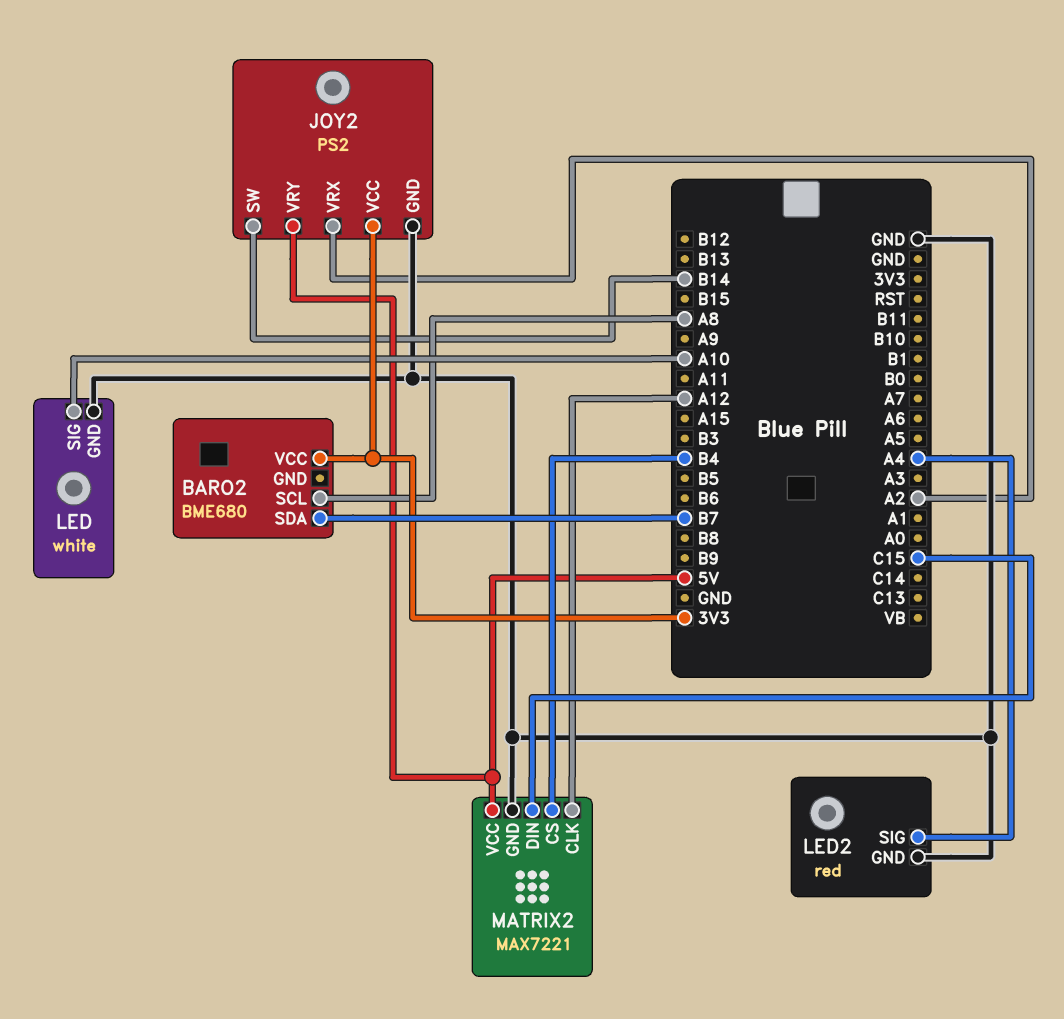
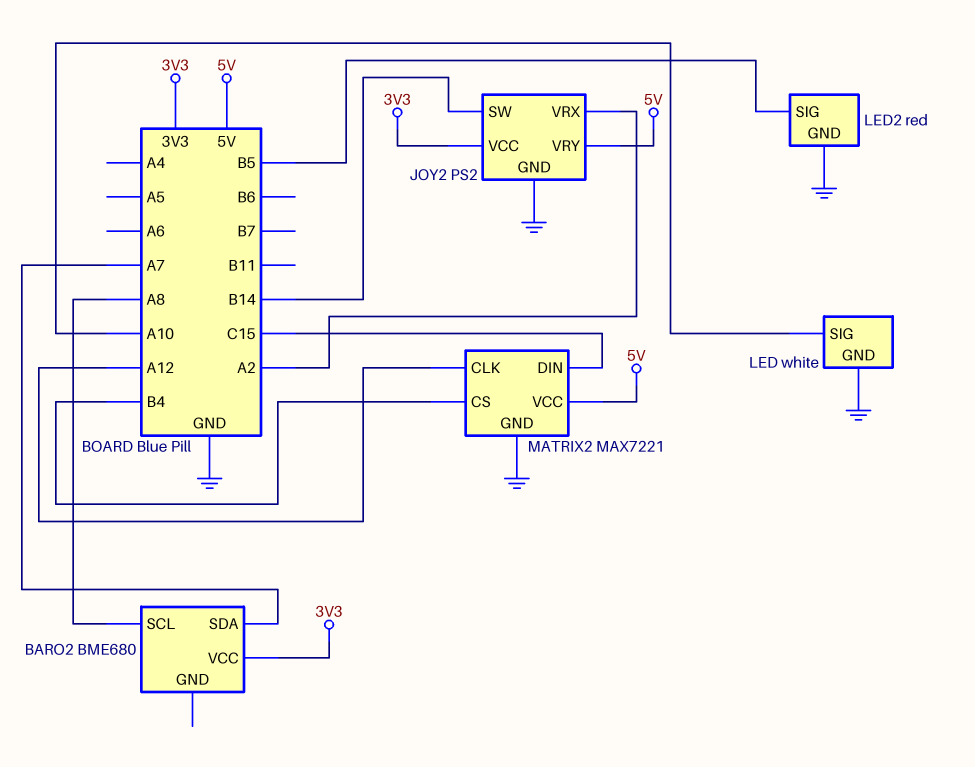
BARO2 pin SDA: B7 -> A7
LED2 pin SIG: A4 -> B5

